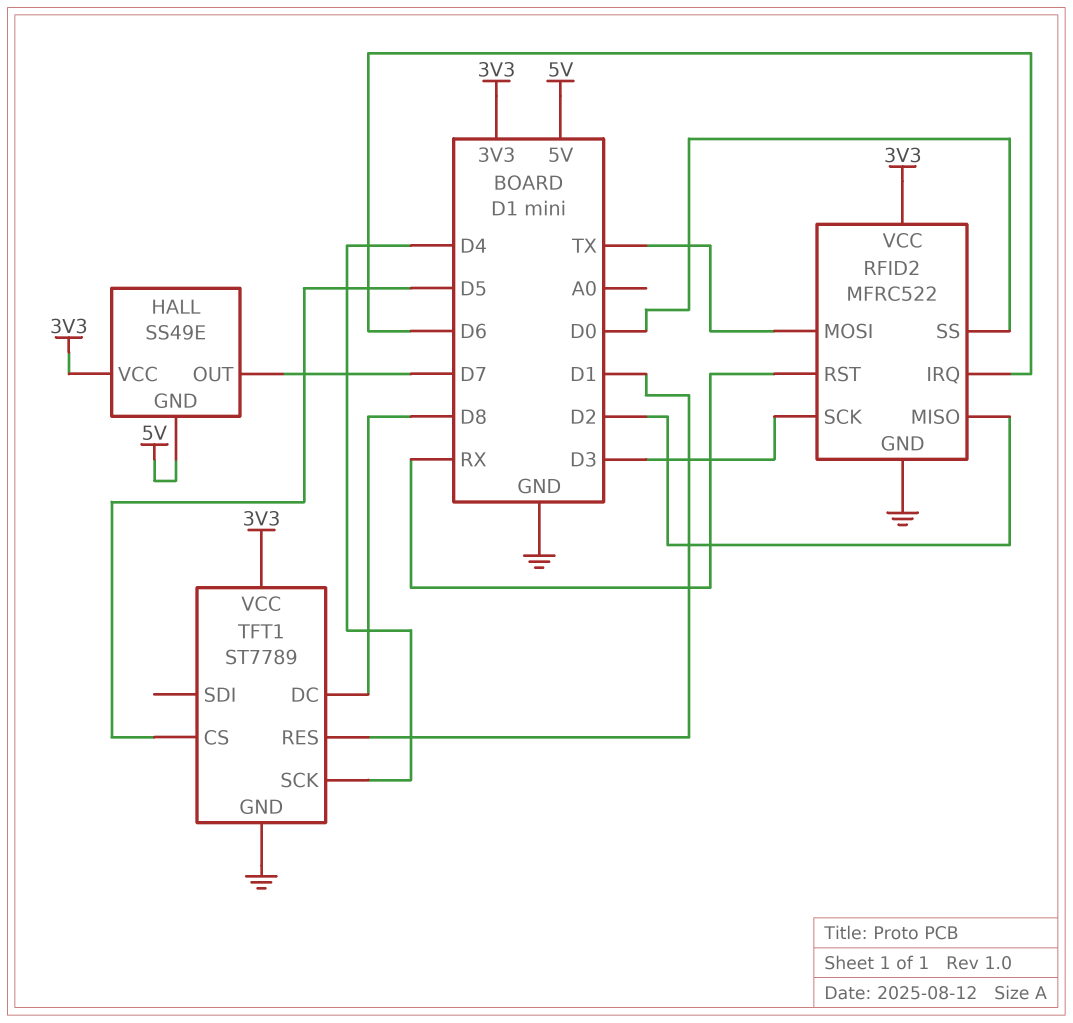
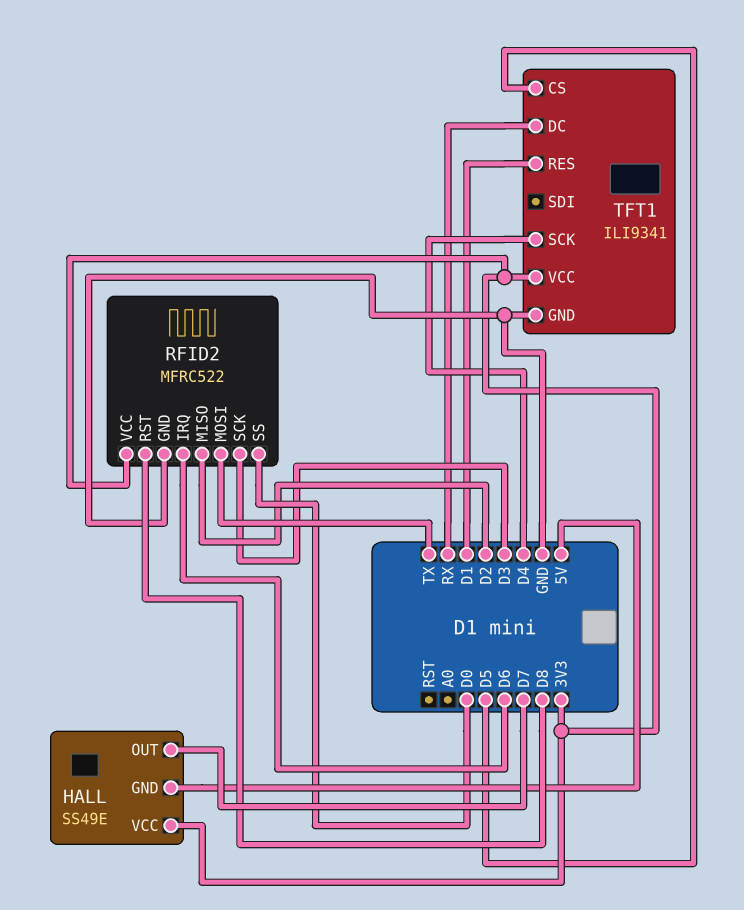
RFID2 pin RST: RX -> D8
TFT1: ST7789 -> ILI9341
TFT1 pin DC: D8 -> RX

